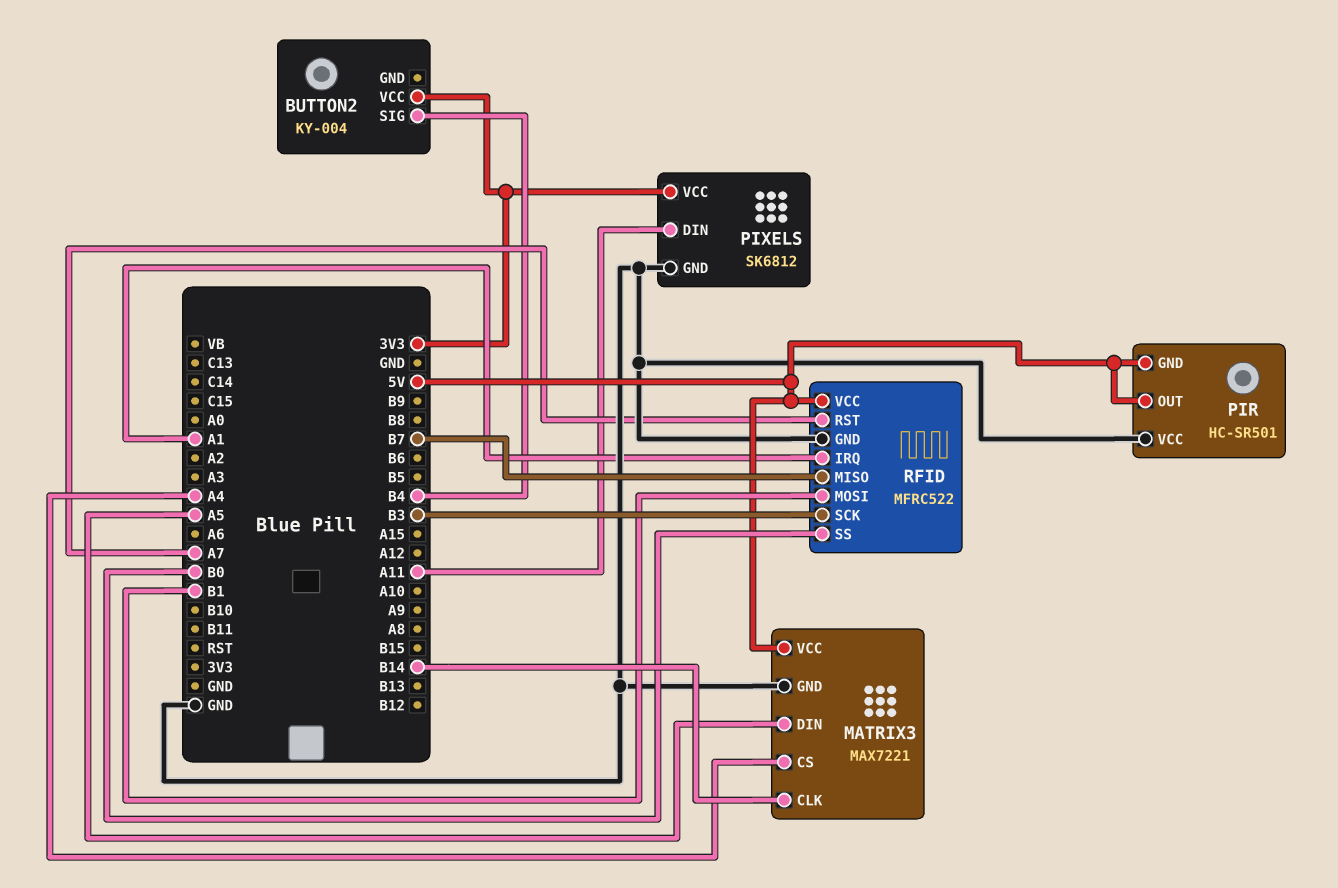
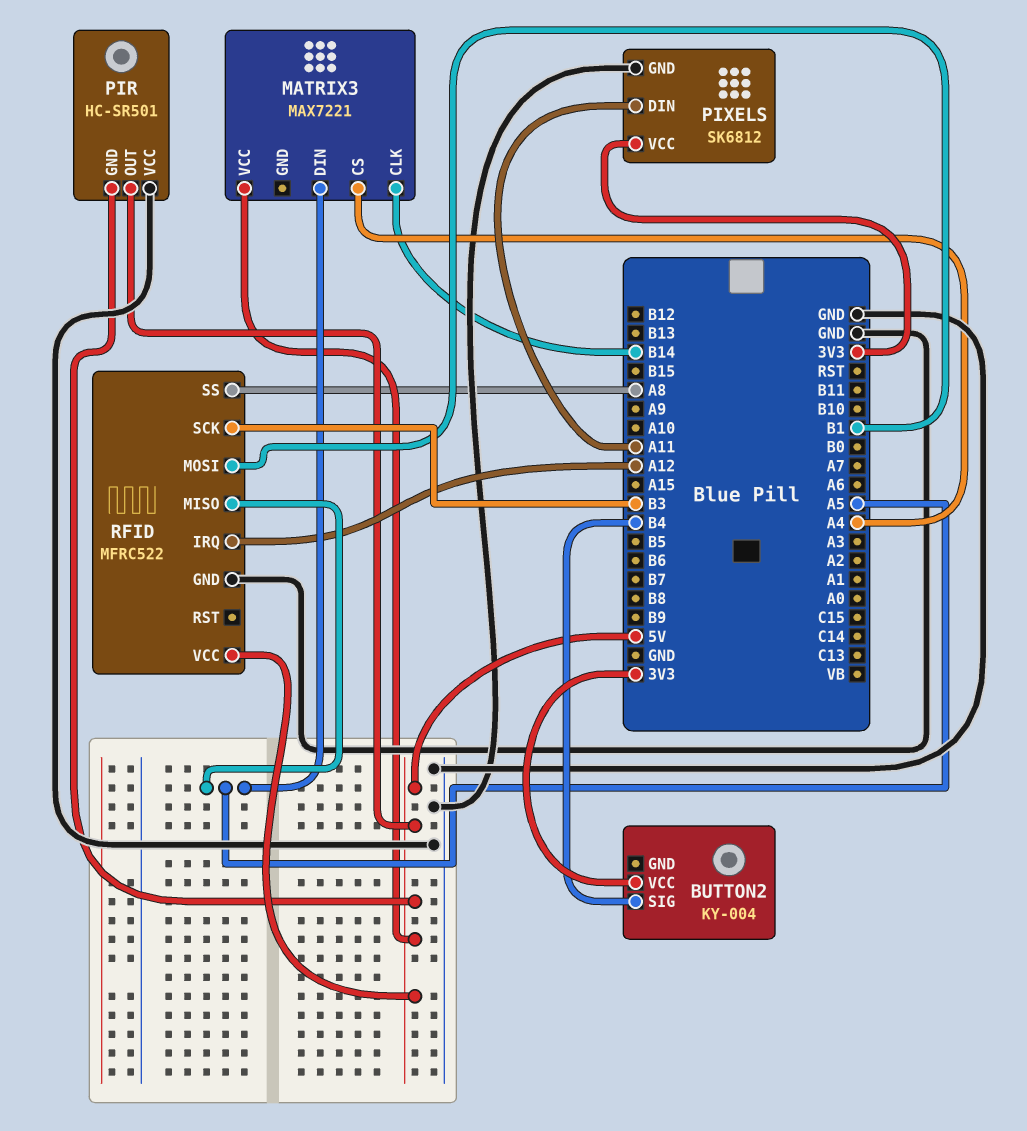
MATRIX3 pin GND: GND -> none
RFID pin IRQ: A1 -> A12
RFID pin MISO: B7 -> A5
RFID pin RST: A7 -> none
RFID pin SS: B0 -> A8

